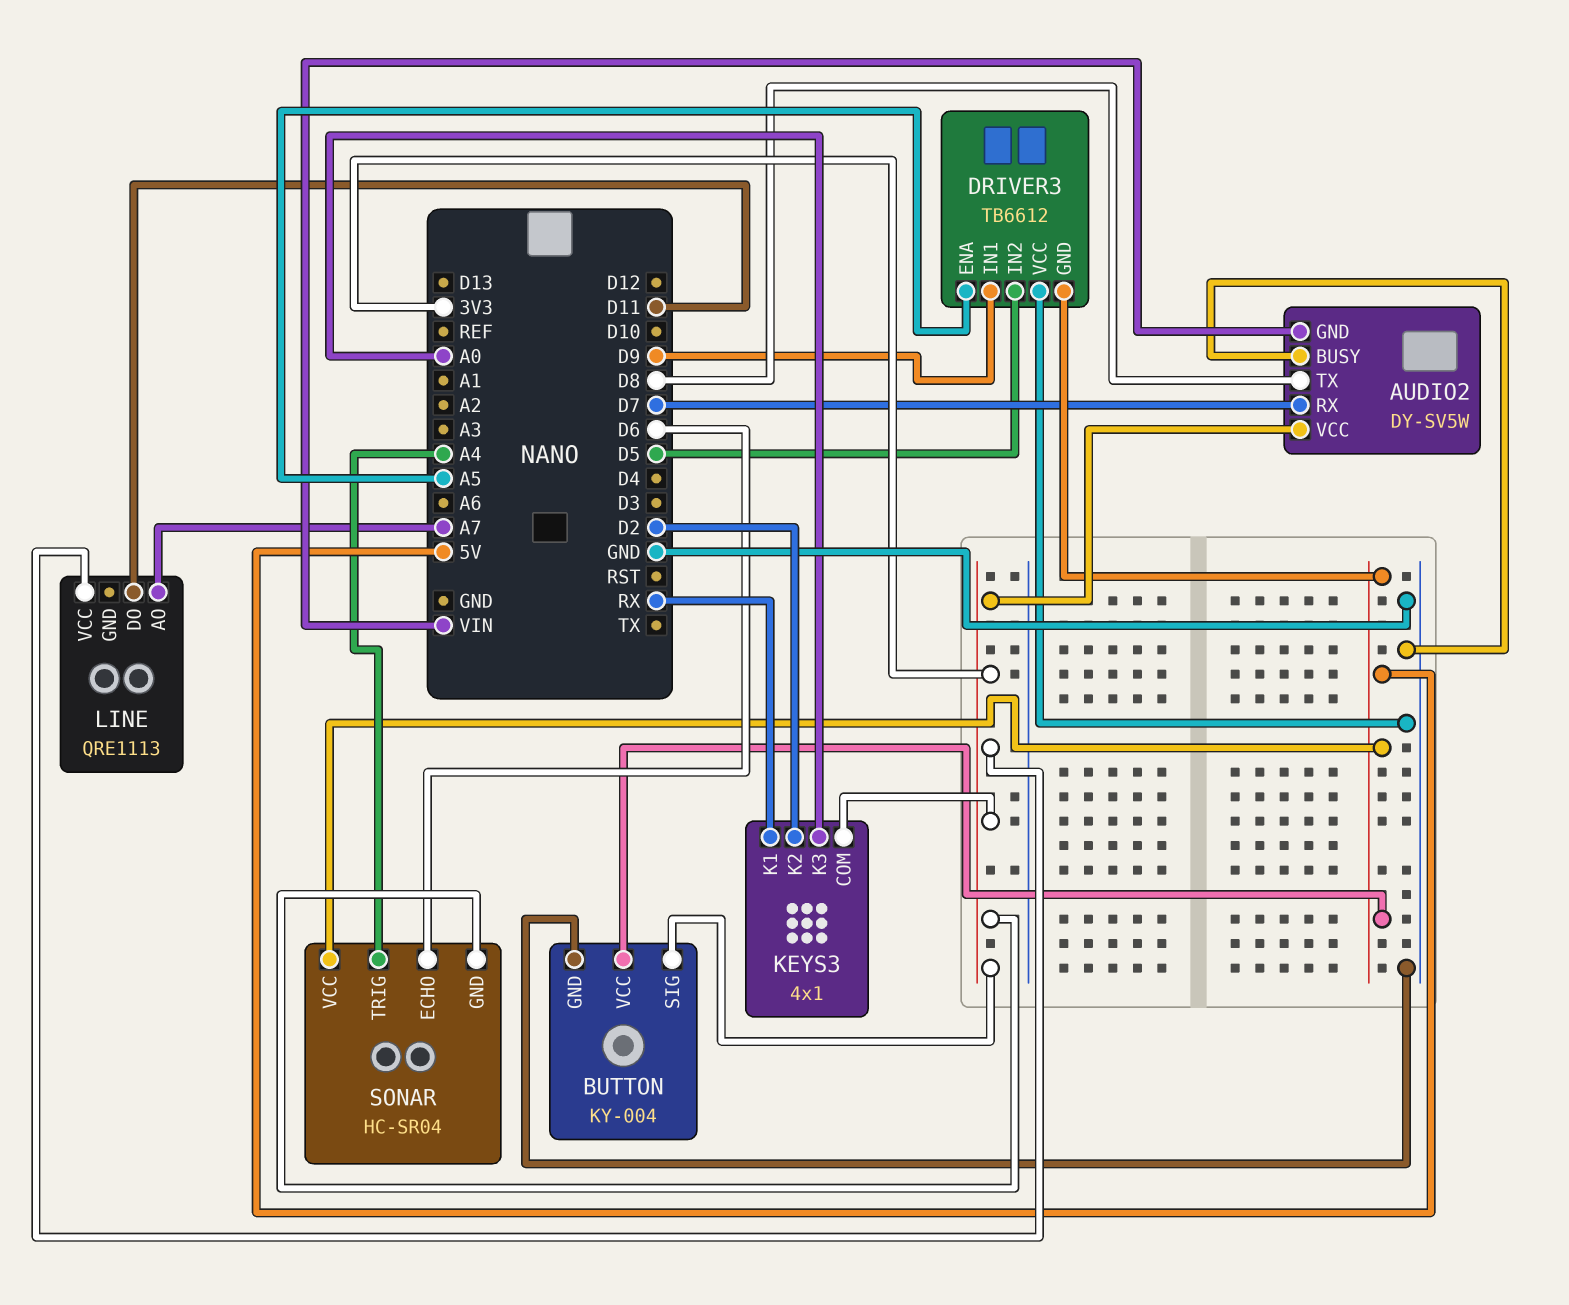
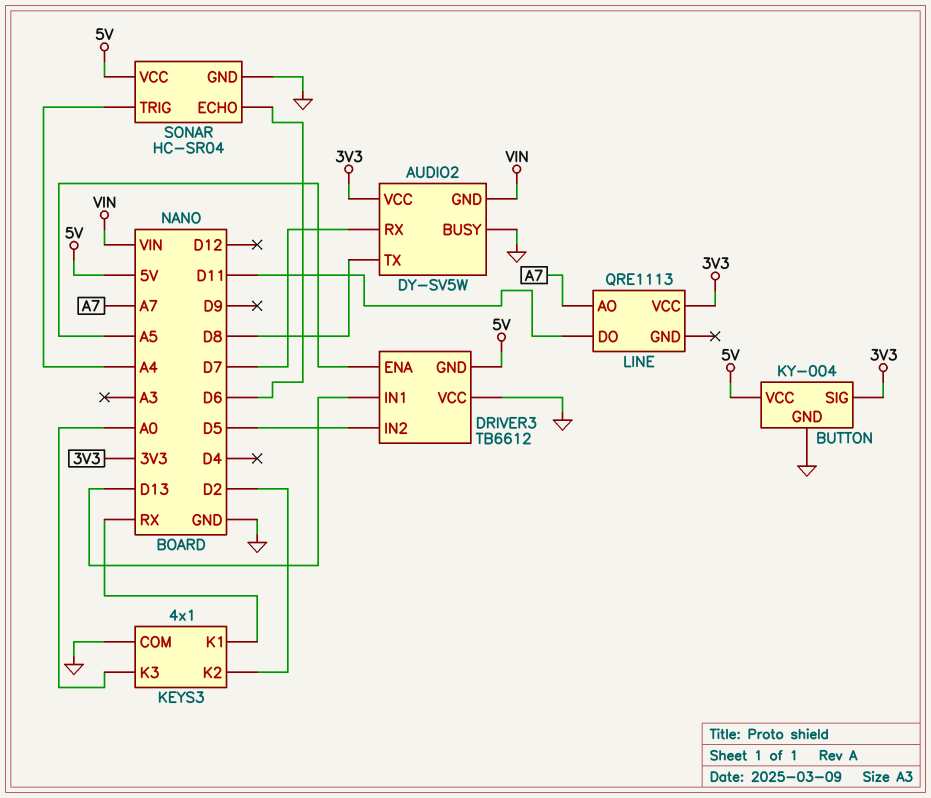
DRIVER3 pin IN1: D9 -> D13
KEYS3 pin COM: 3V3 -> GND
SONAR pin GND: 3V3 -> GND

